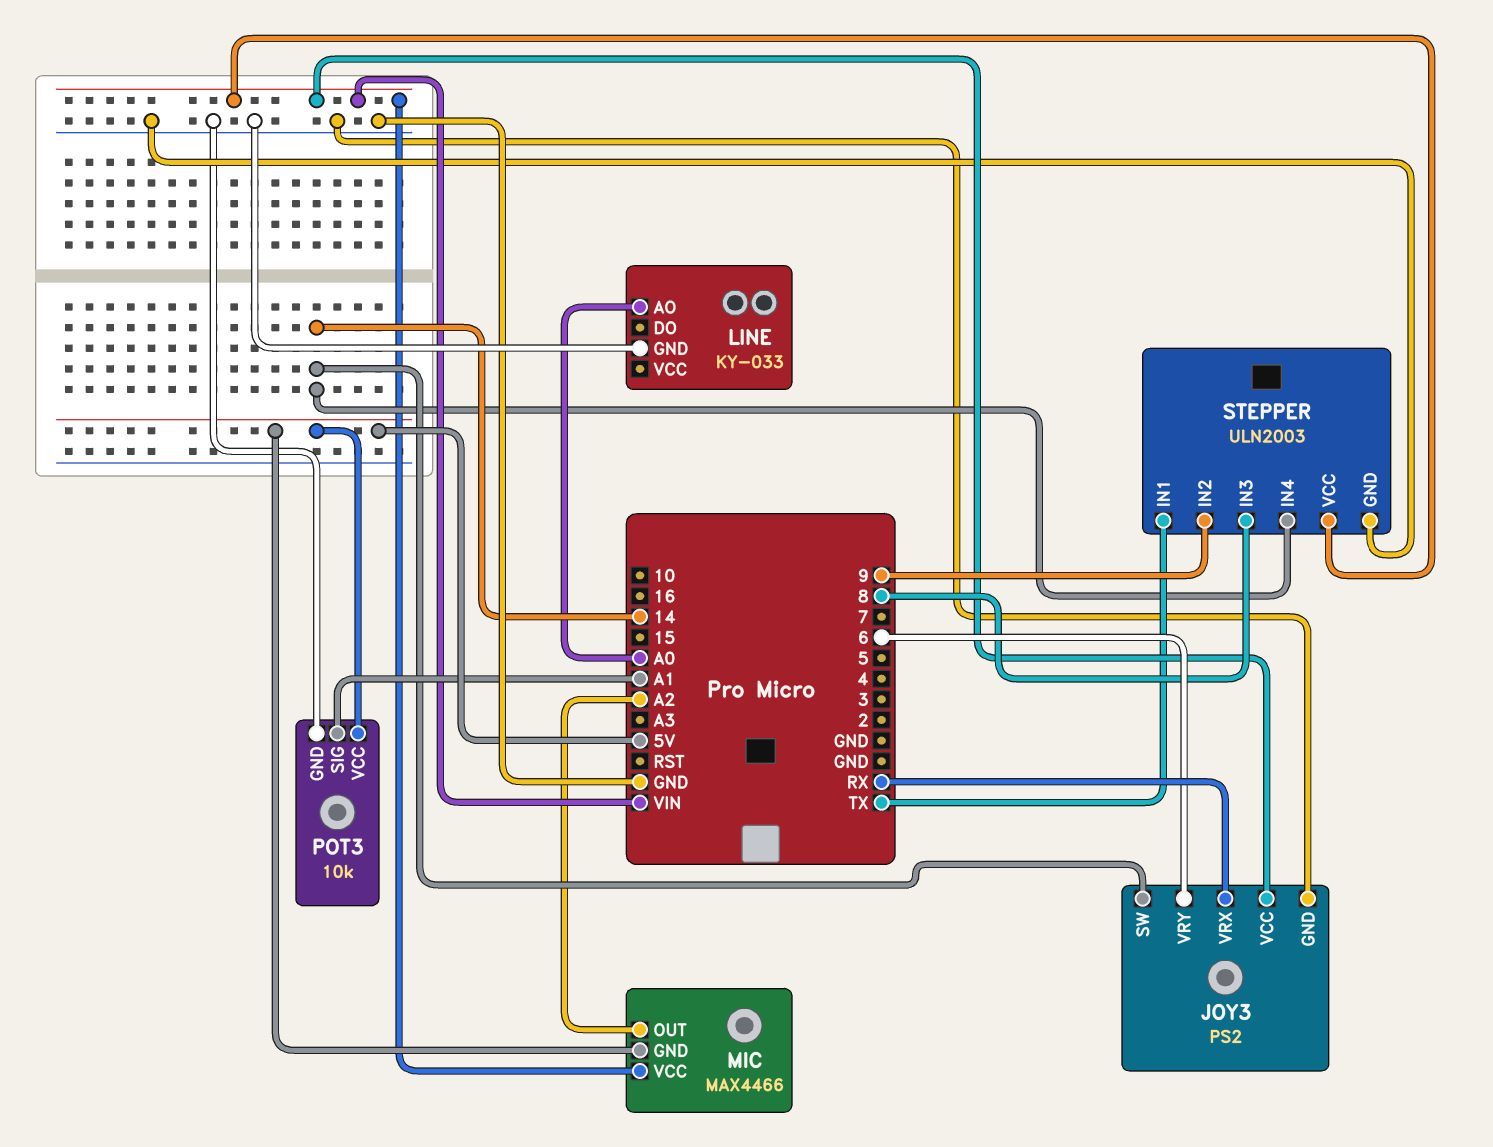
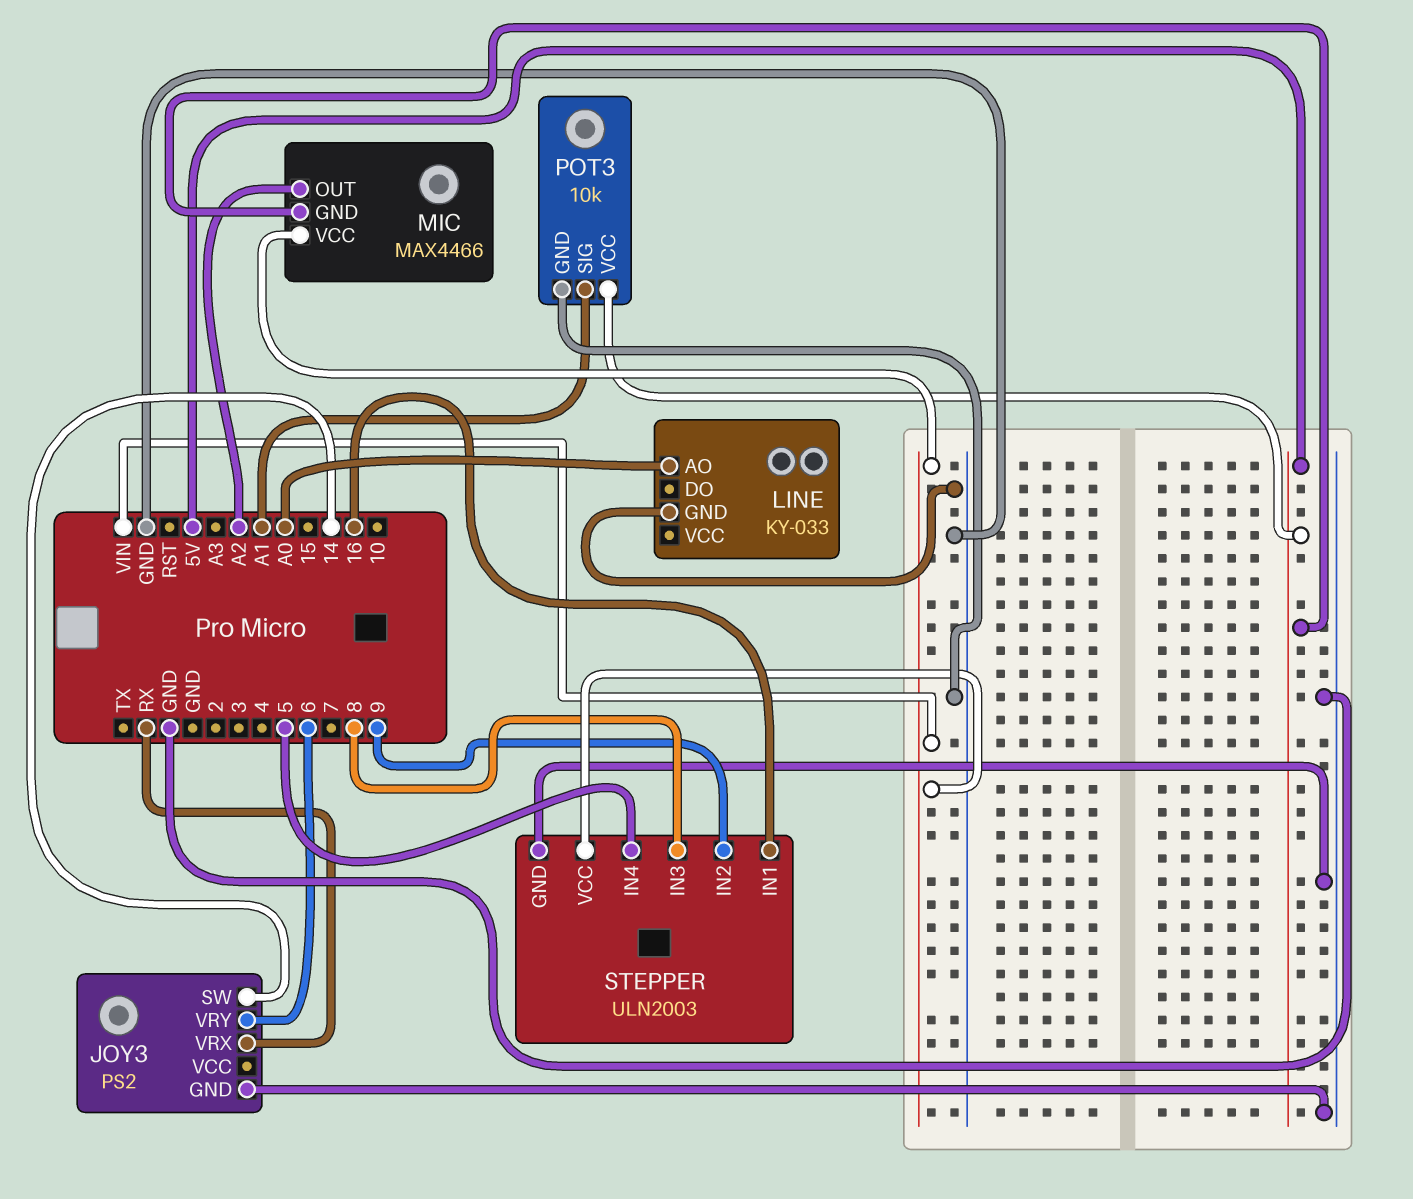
JOY3 pin VCC: VIN -> none
STEPPER pin IN1: TX -> 16
STEPPER pin IN4: 14 -> 5

